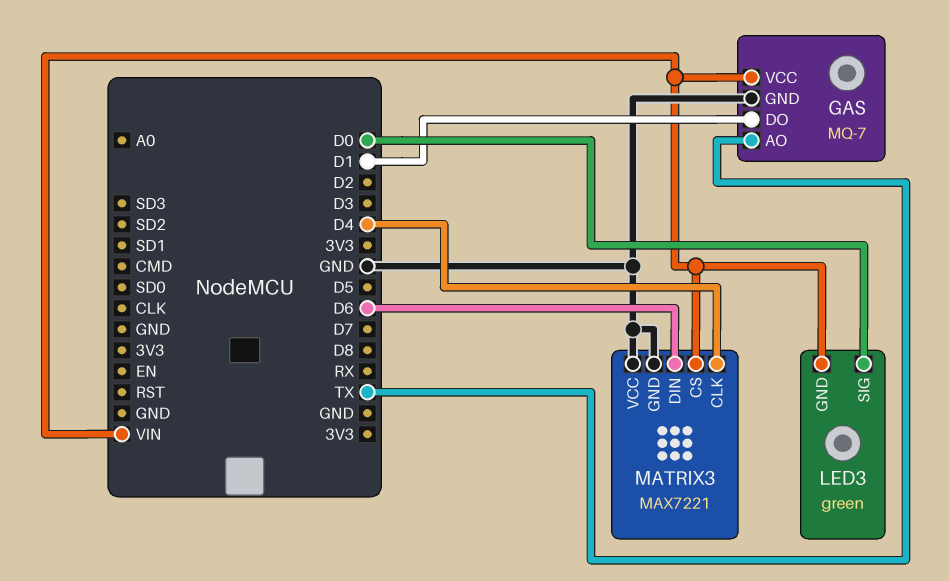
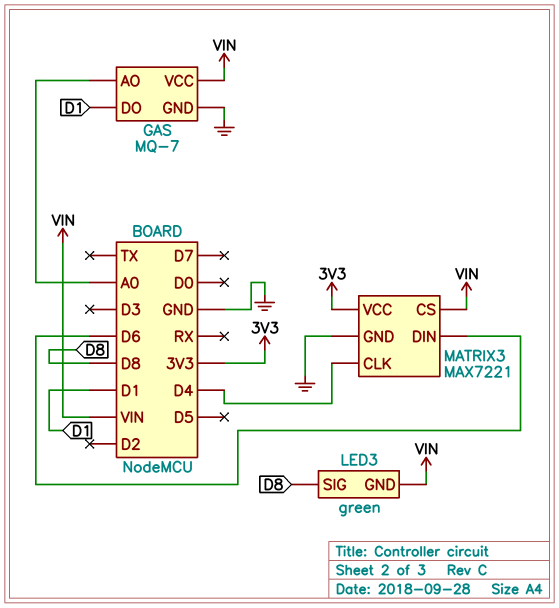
GAS pin AO: TX -> A0
LED3 pin SIG: D0 -> D8
MATRIX3 pin VCC: GND -> 3V3

